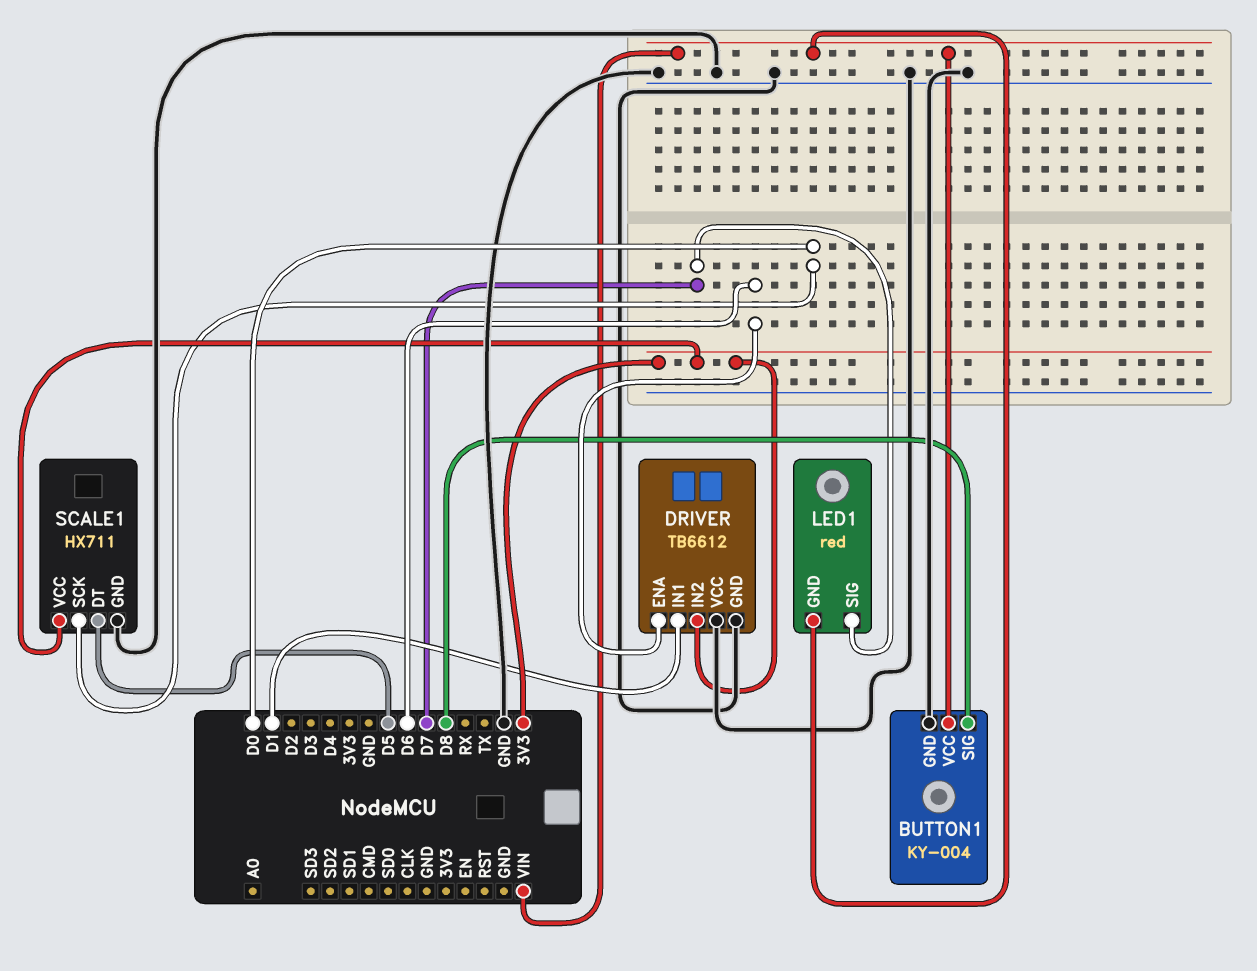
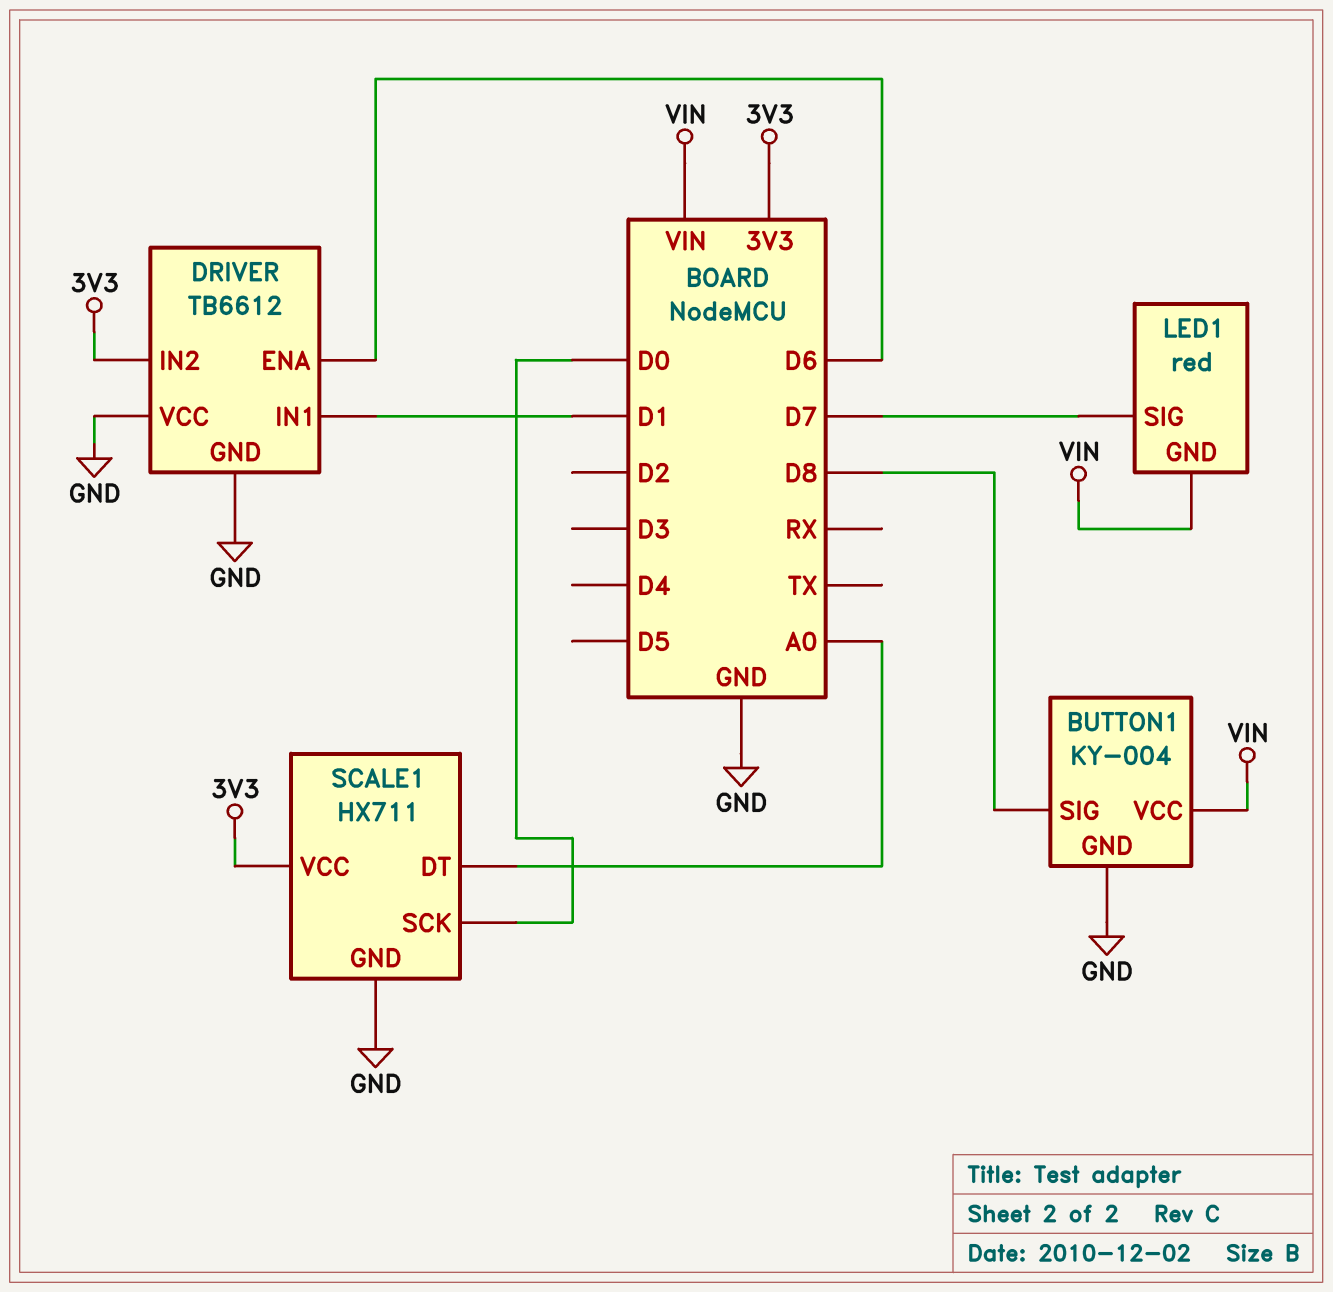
SCALE1 pin DT: D5 -> A0

